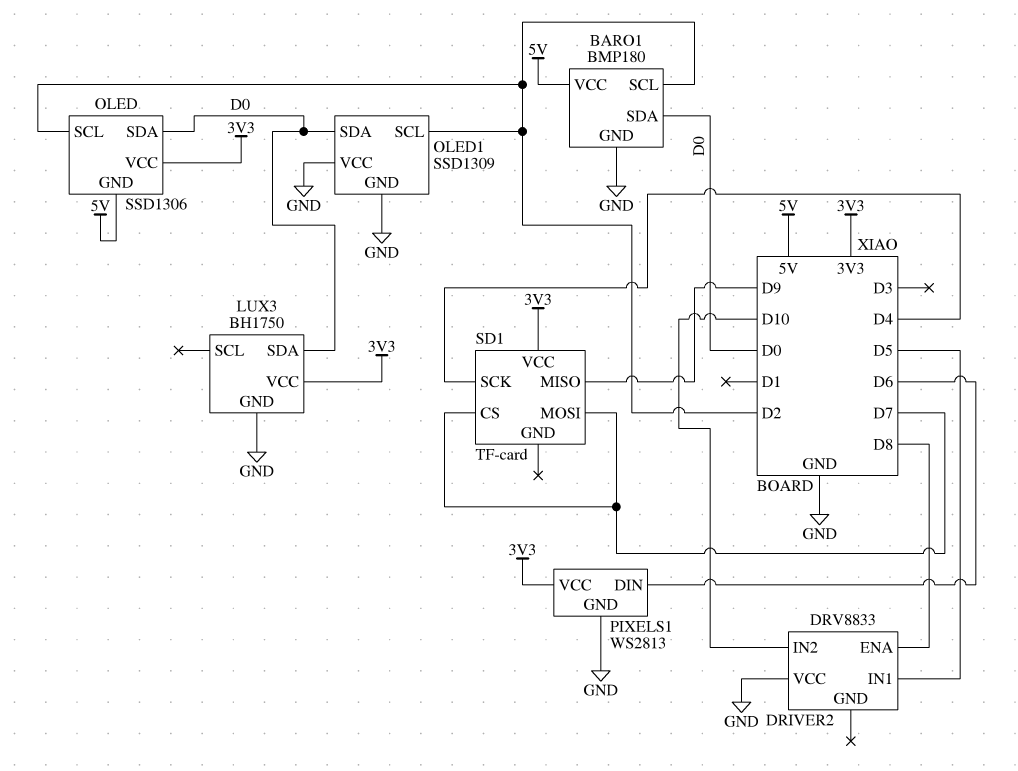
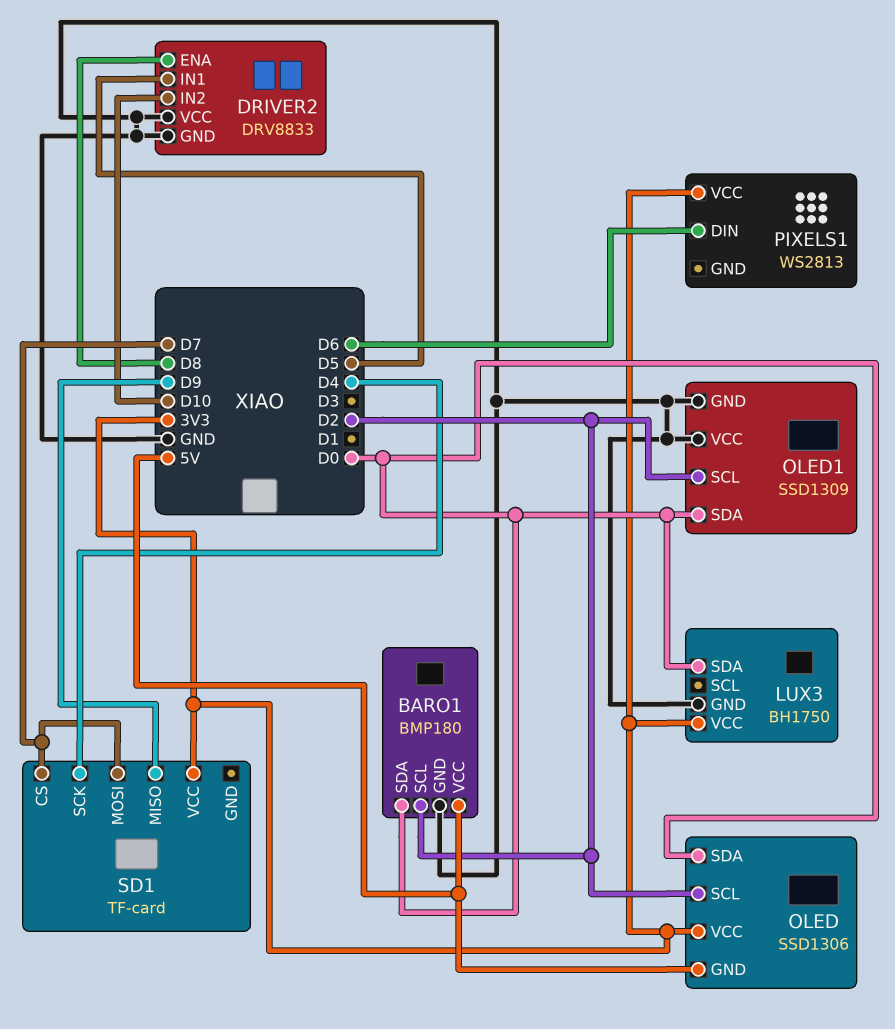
DRIVER2 pin GND: none -> GND
PIXELS1 pin GND: GND -> none

